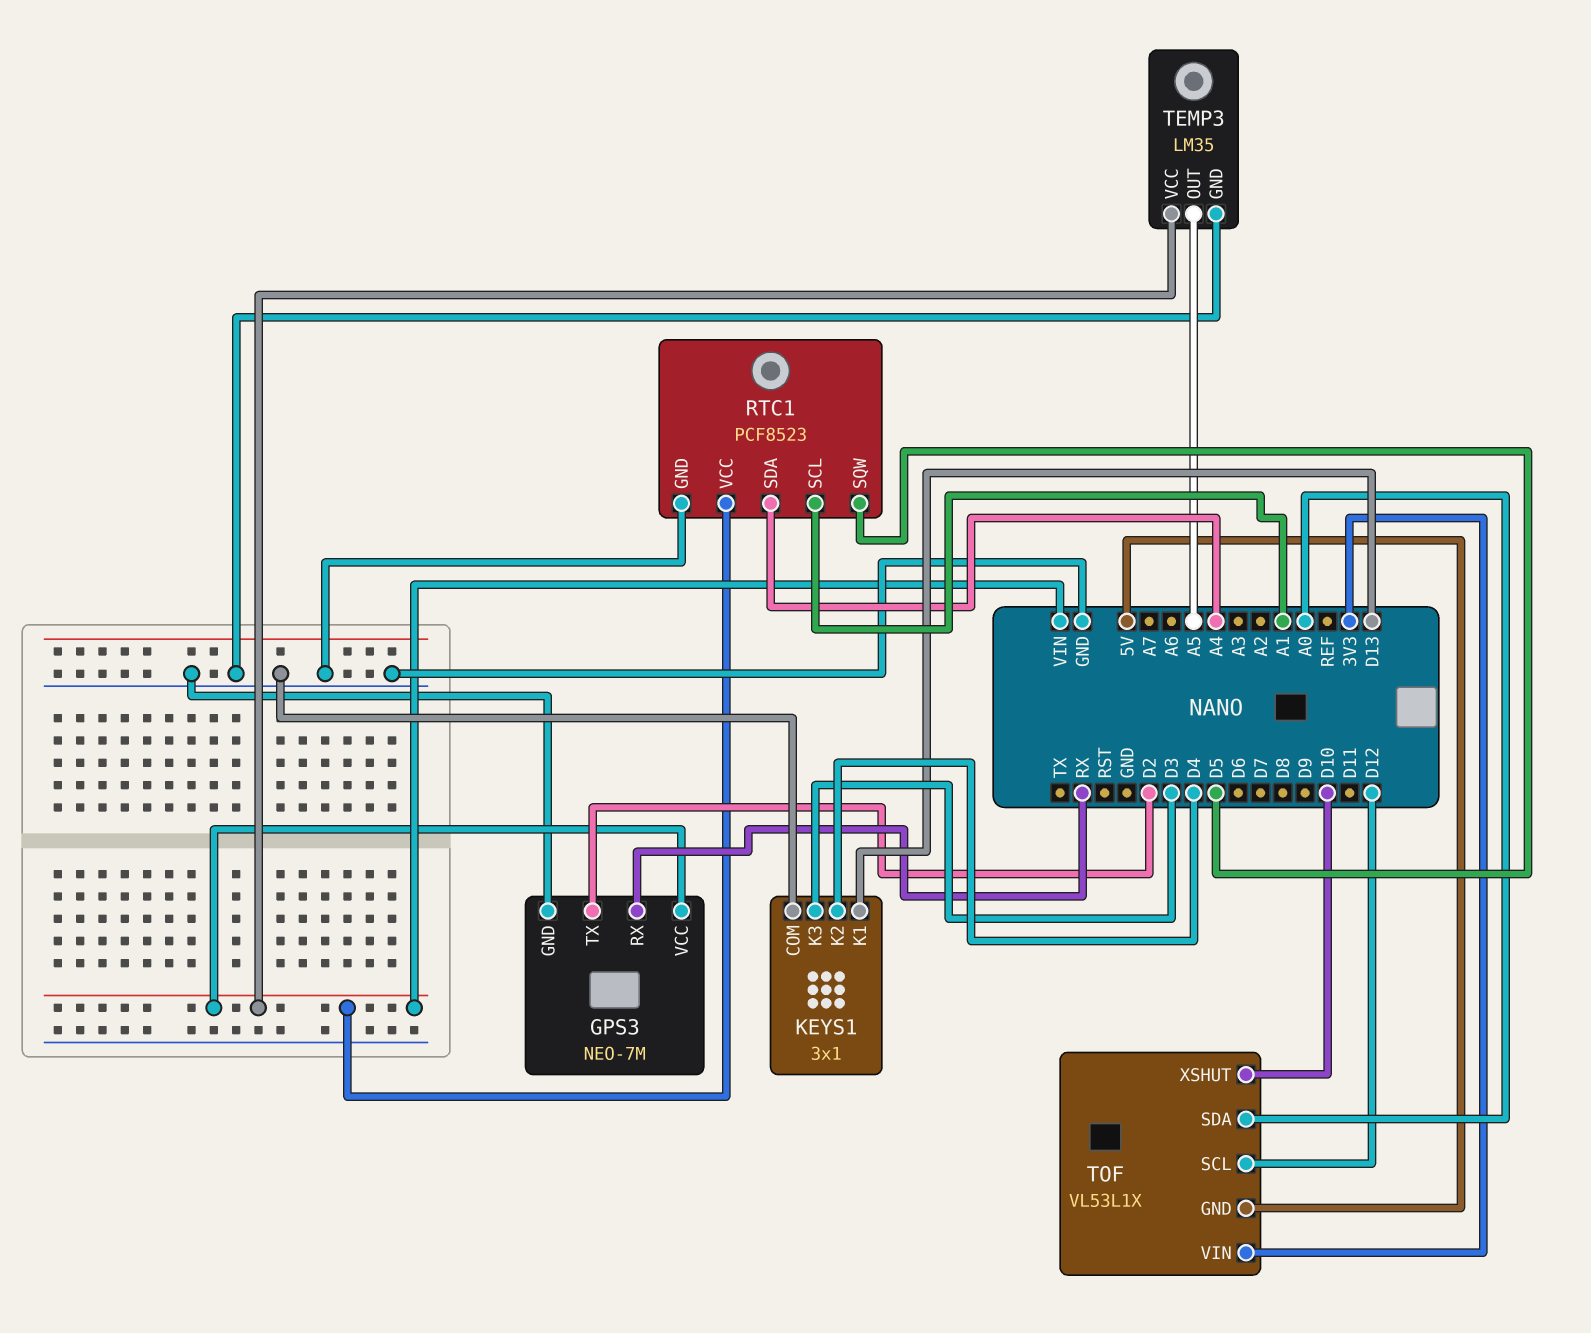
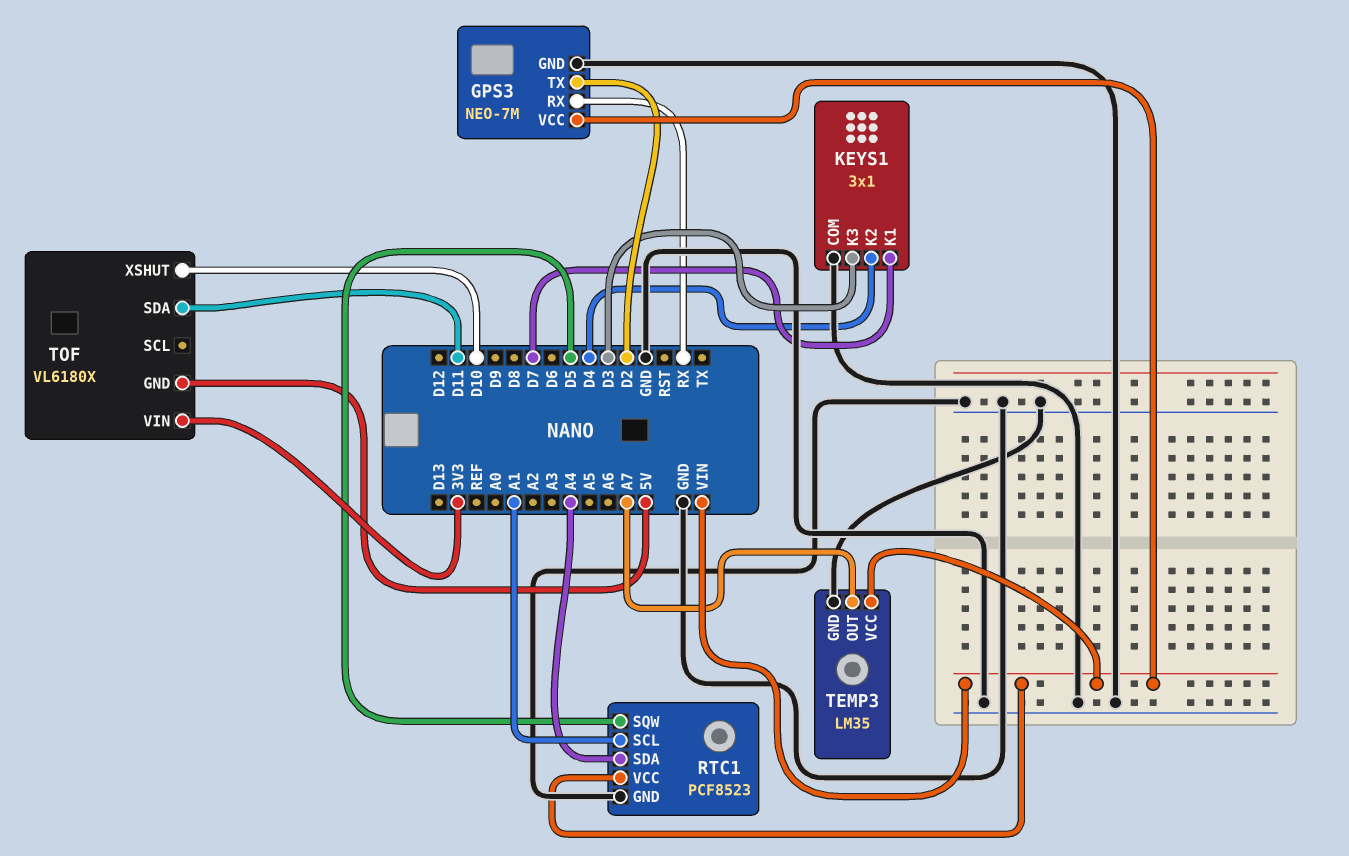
KEYS1 pin K1: D13 -> D7
TEMP3 pin OUT: A5 -> A7
TOF: VL53L1X -> VL6180X
TOF pin SCL: D12 -> none
TOF pin SDA: A0 -> D11

